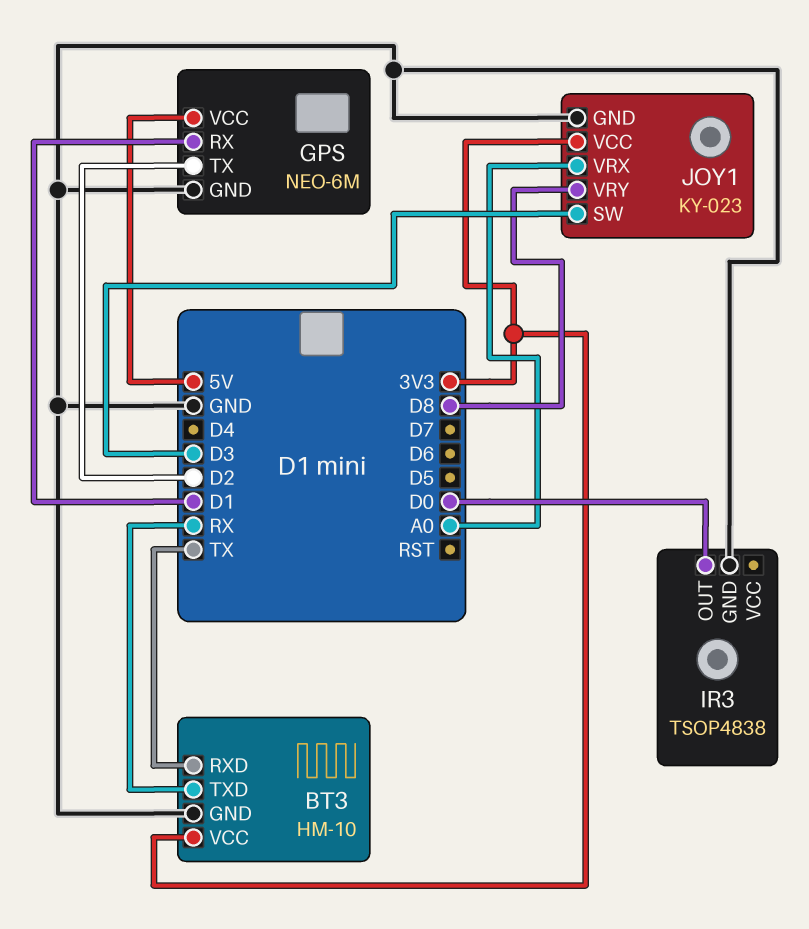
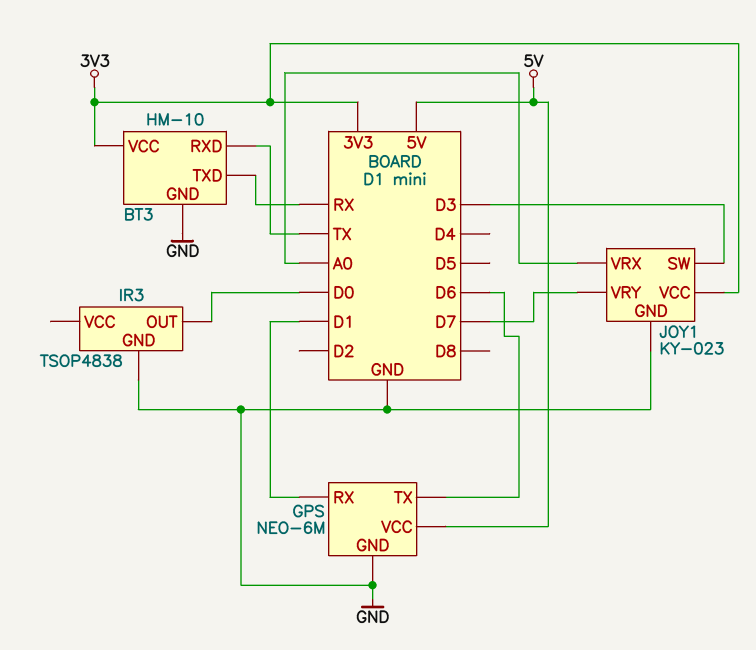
GPS pin TX: D2 -> D6
JOY1 pin VRY: D8 -> D7

